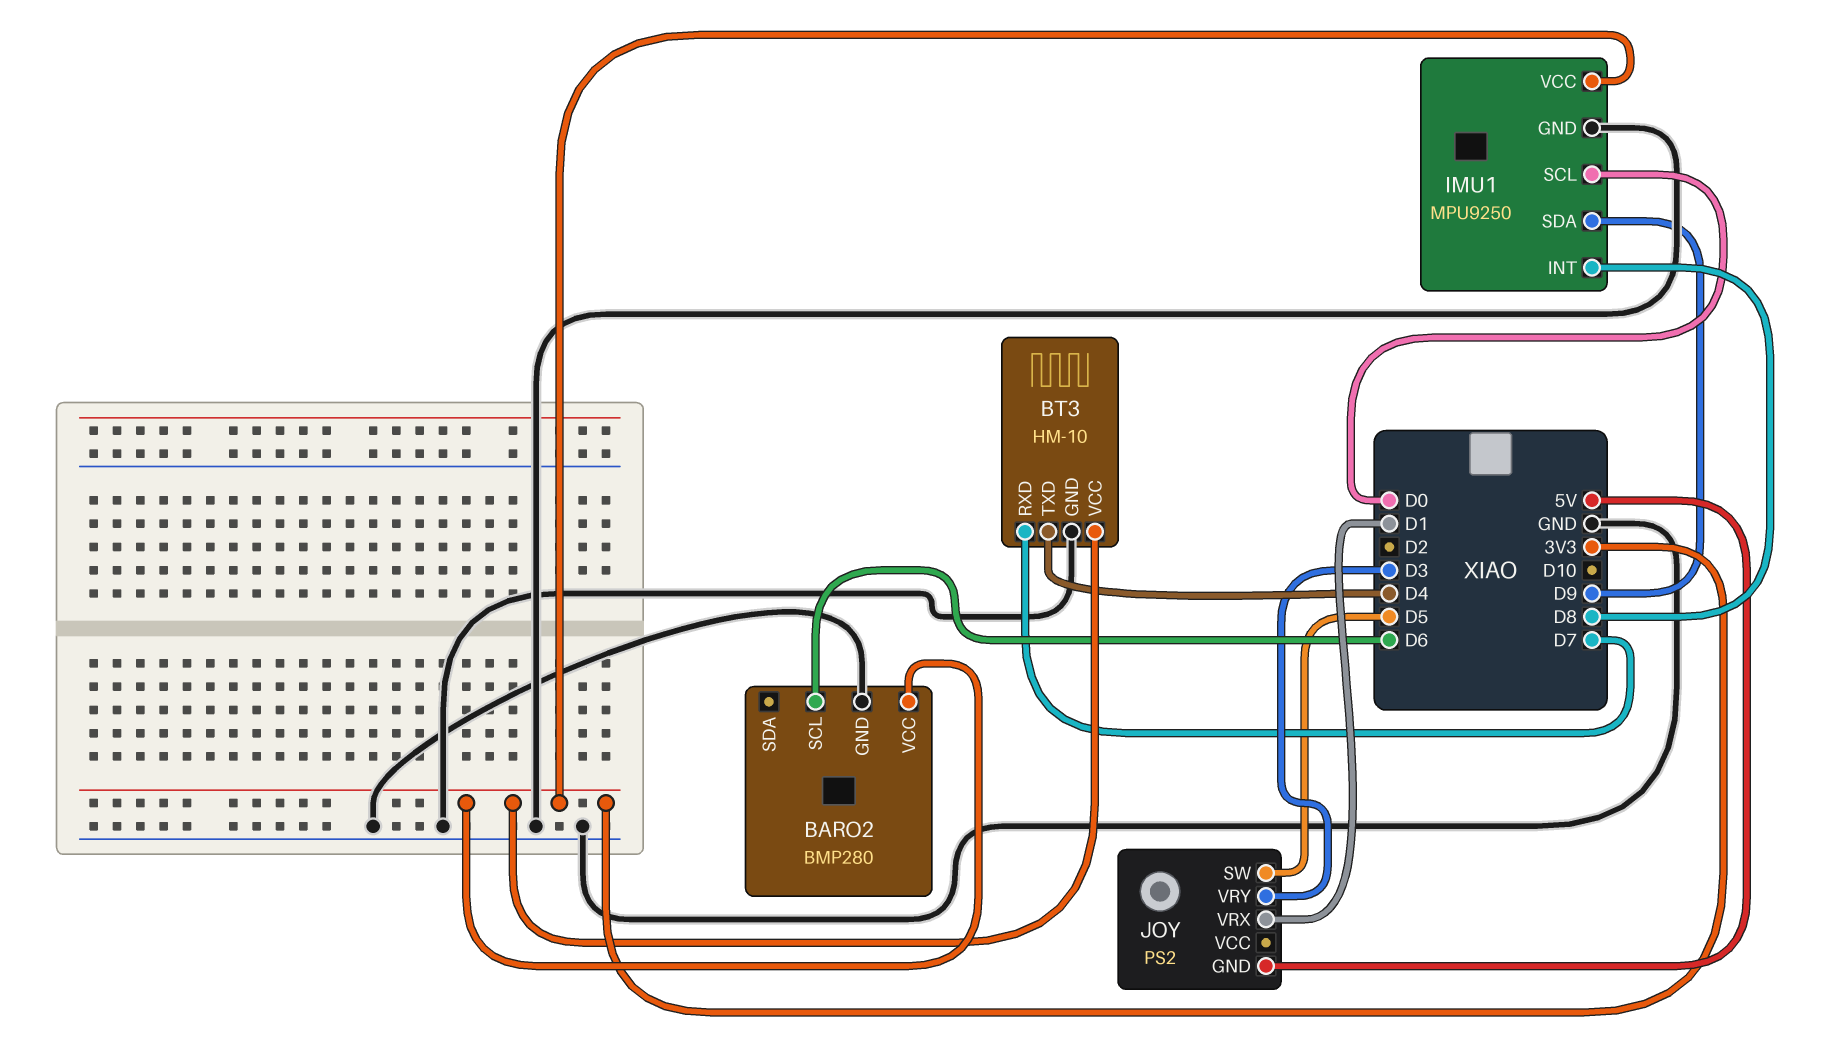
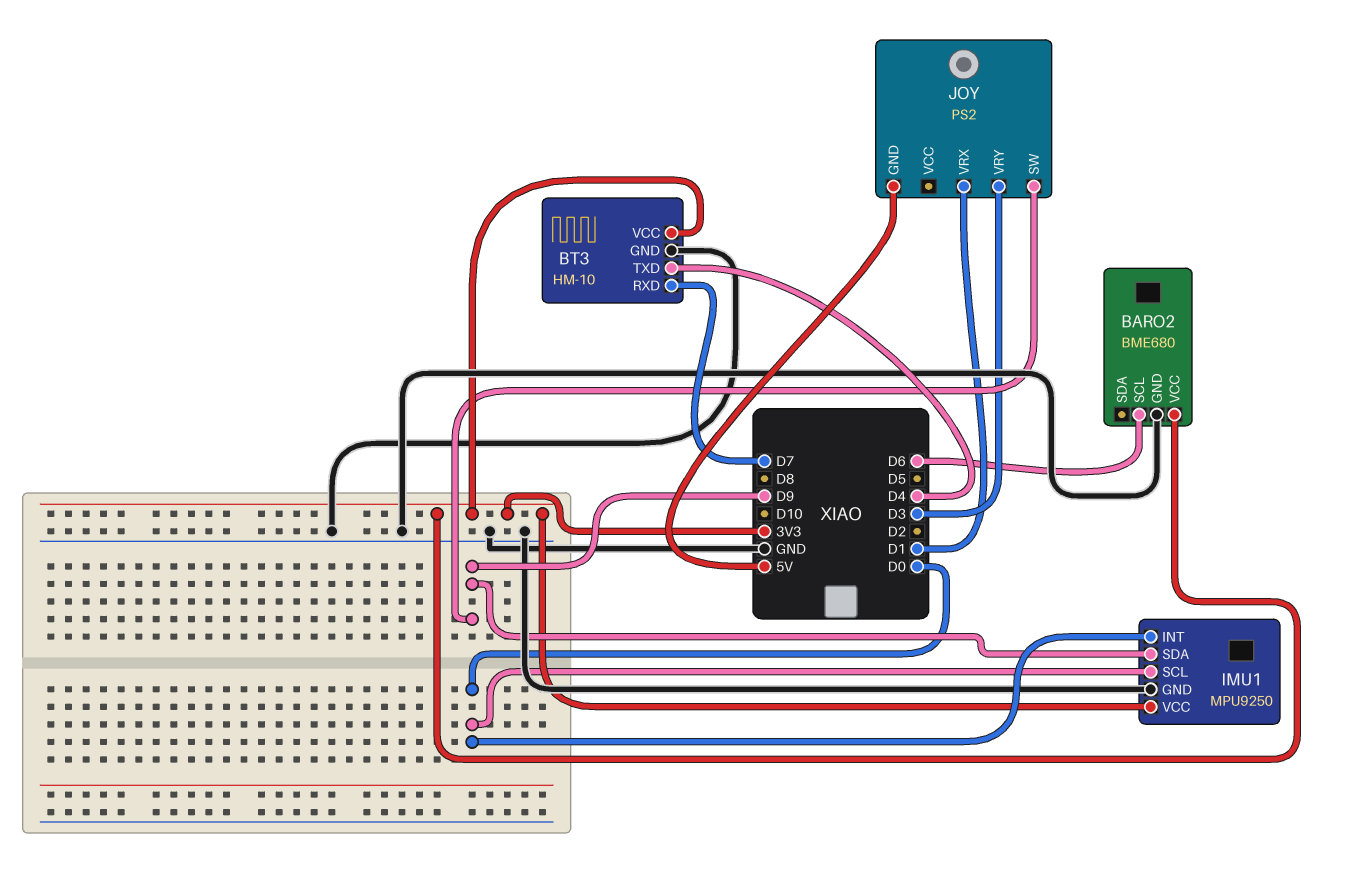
BARO2: BMP280 -> BME680
IMU1 pin INT: D8 -> D0
JOY pin SW: D5 -> D9

